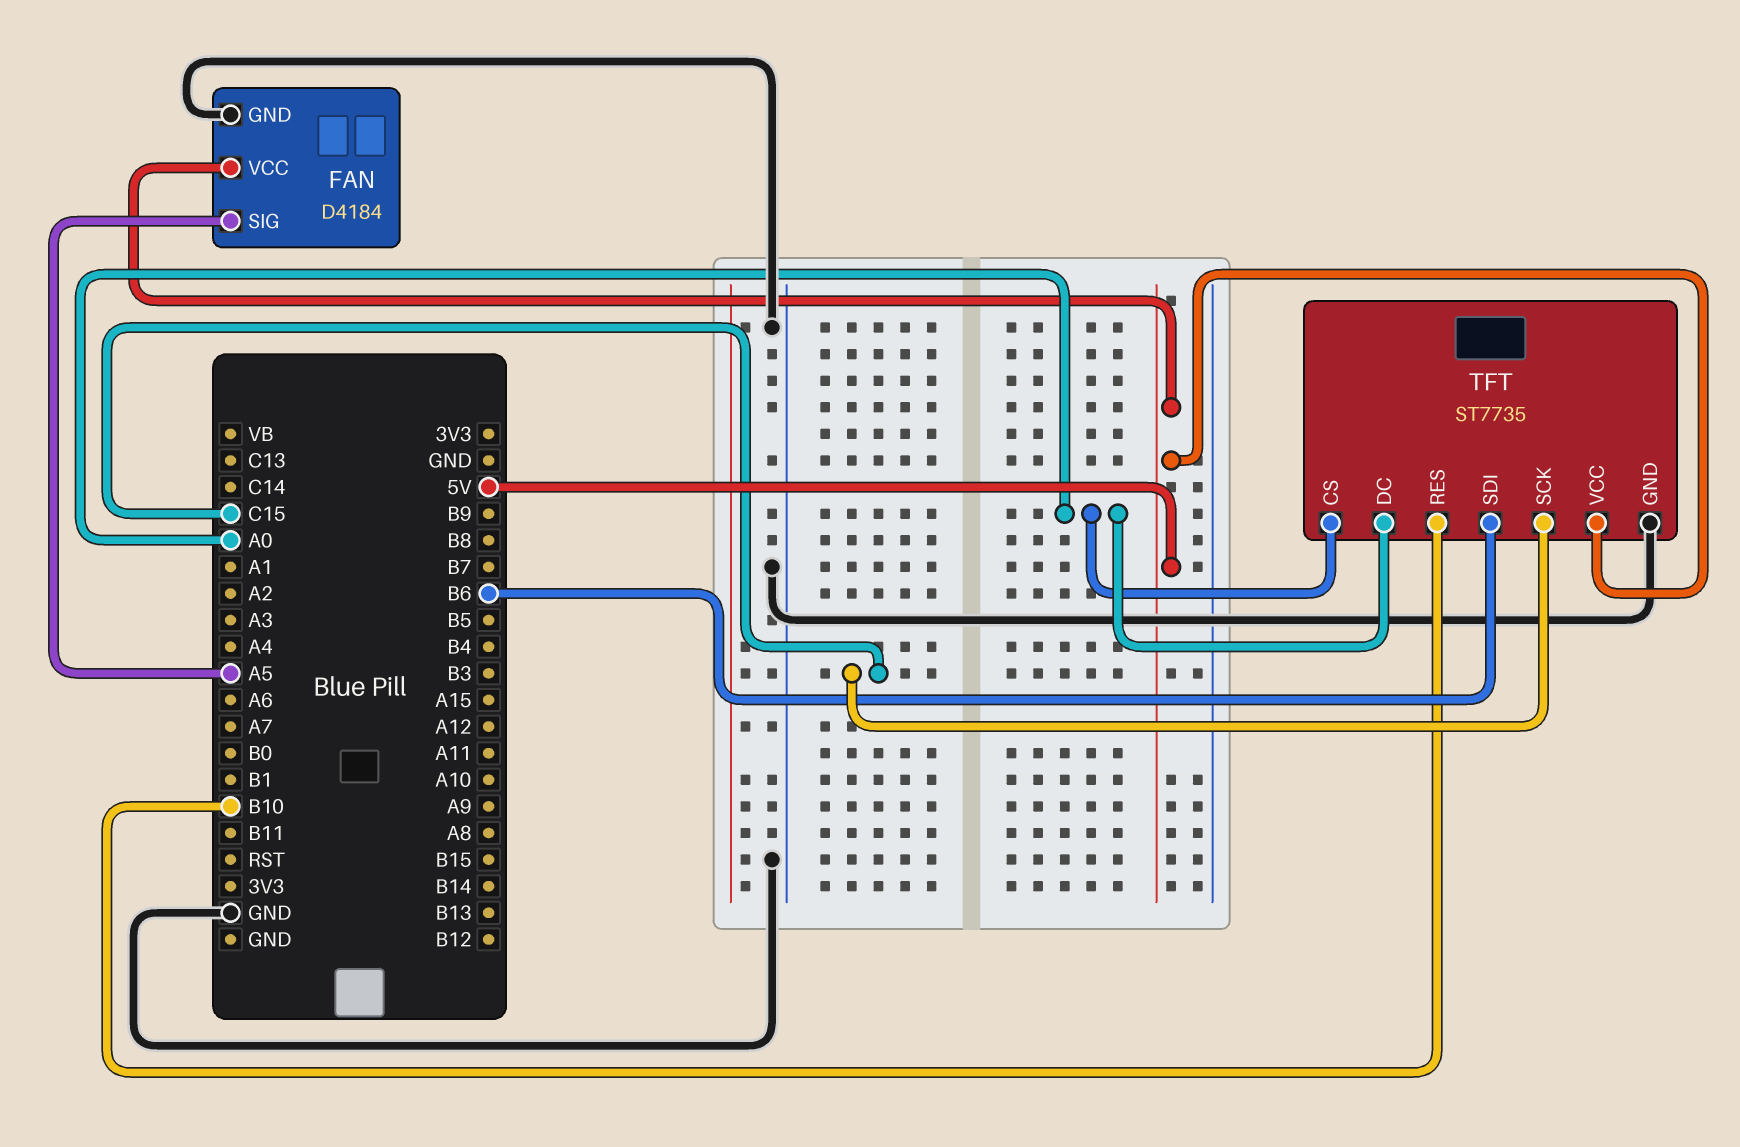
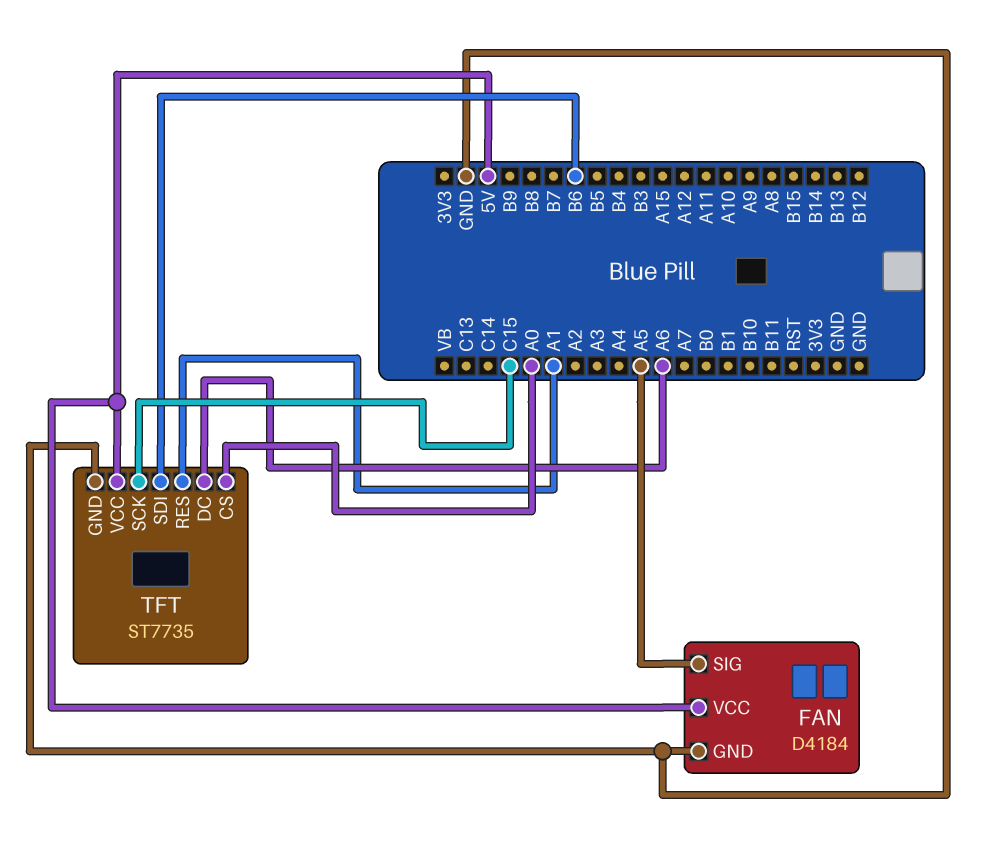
TFT pin DC: A0 -> A6
TFT pin RES: B10 -> A1

